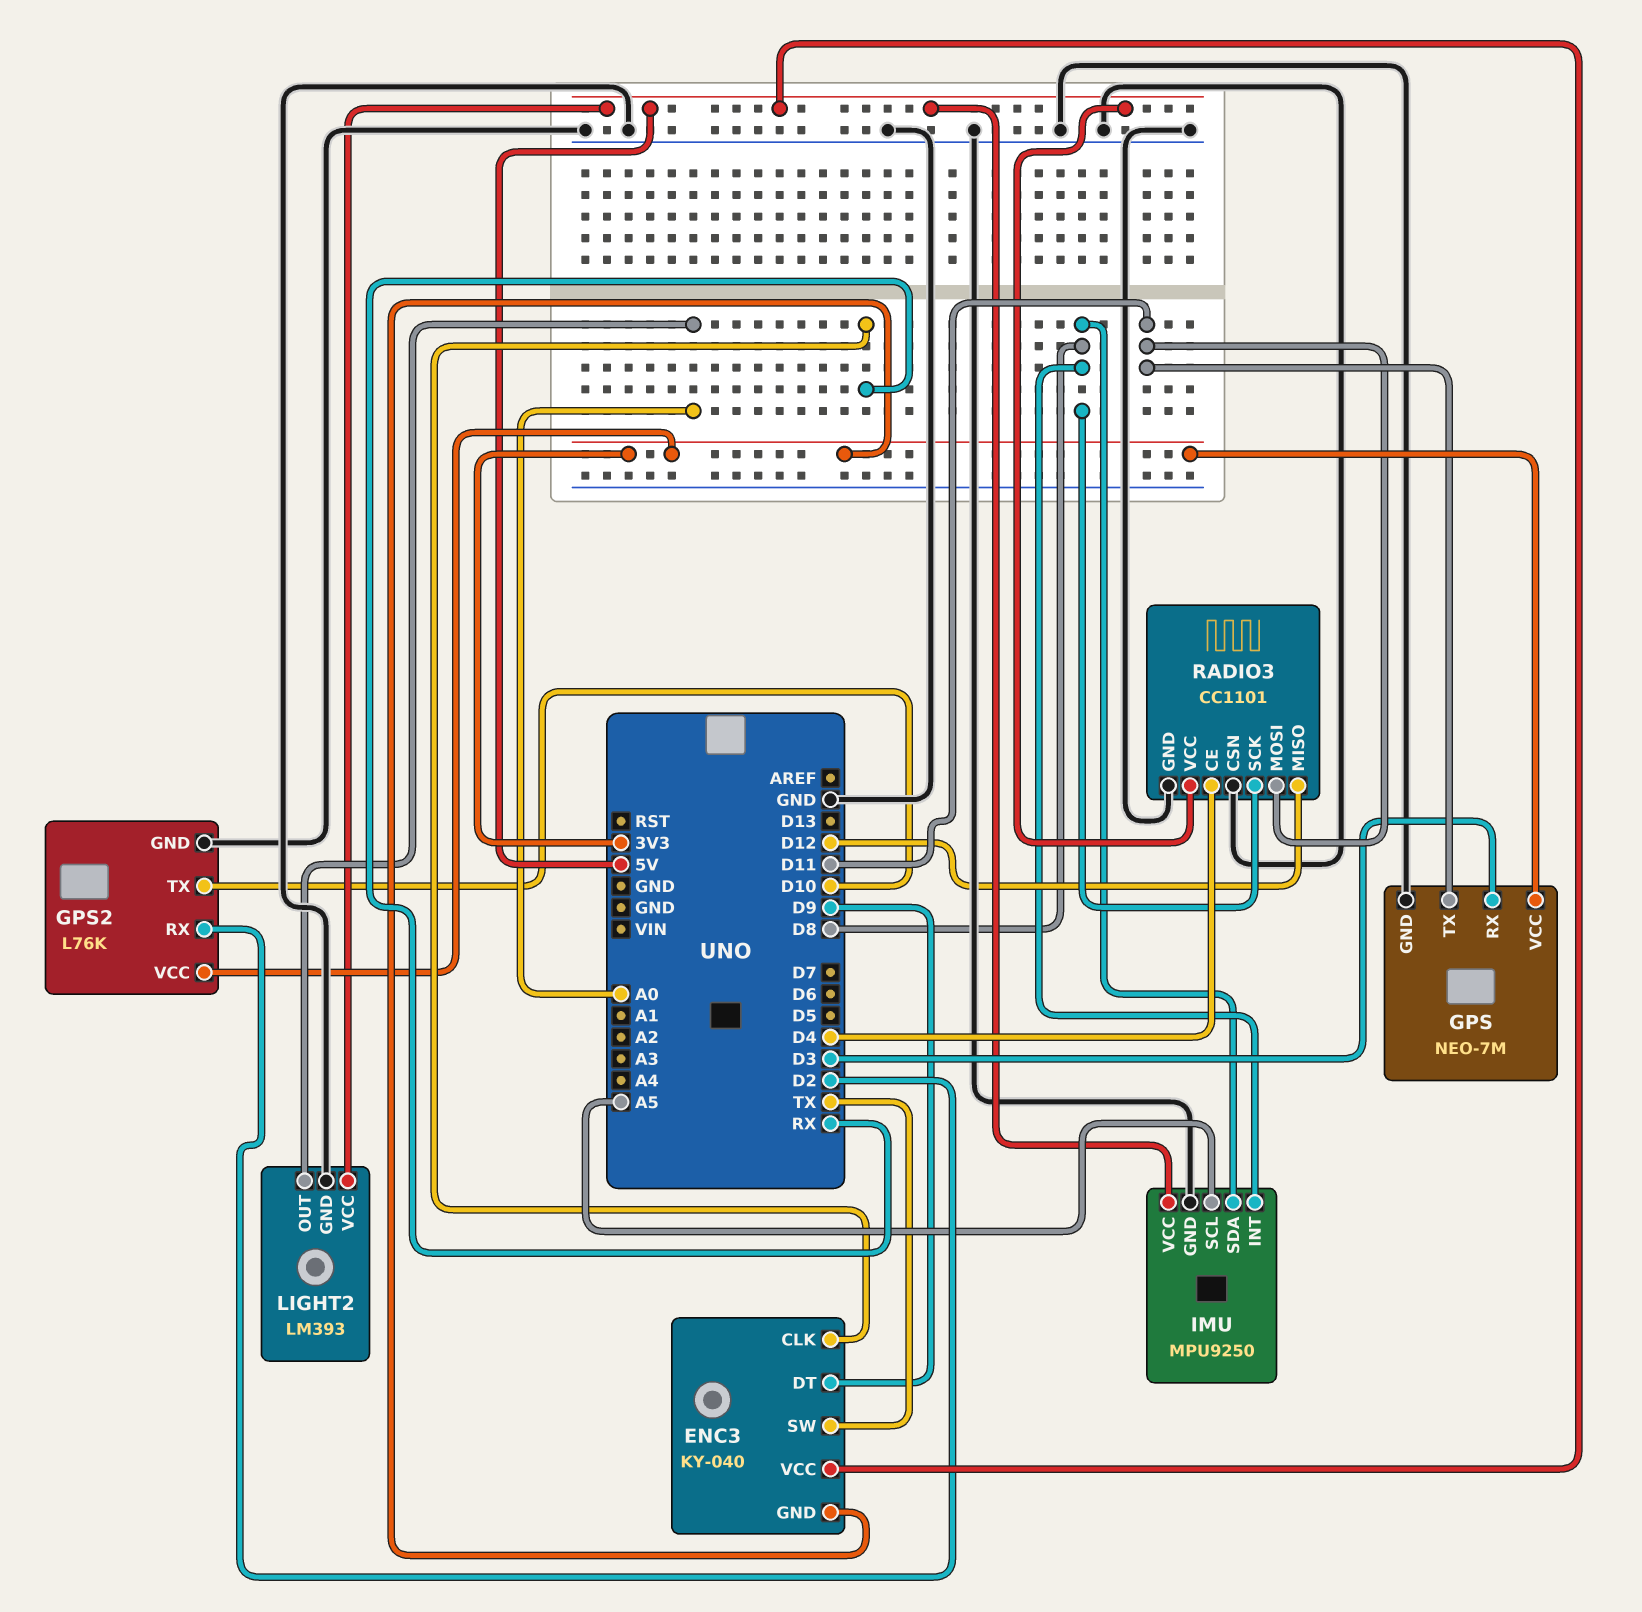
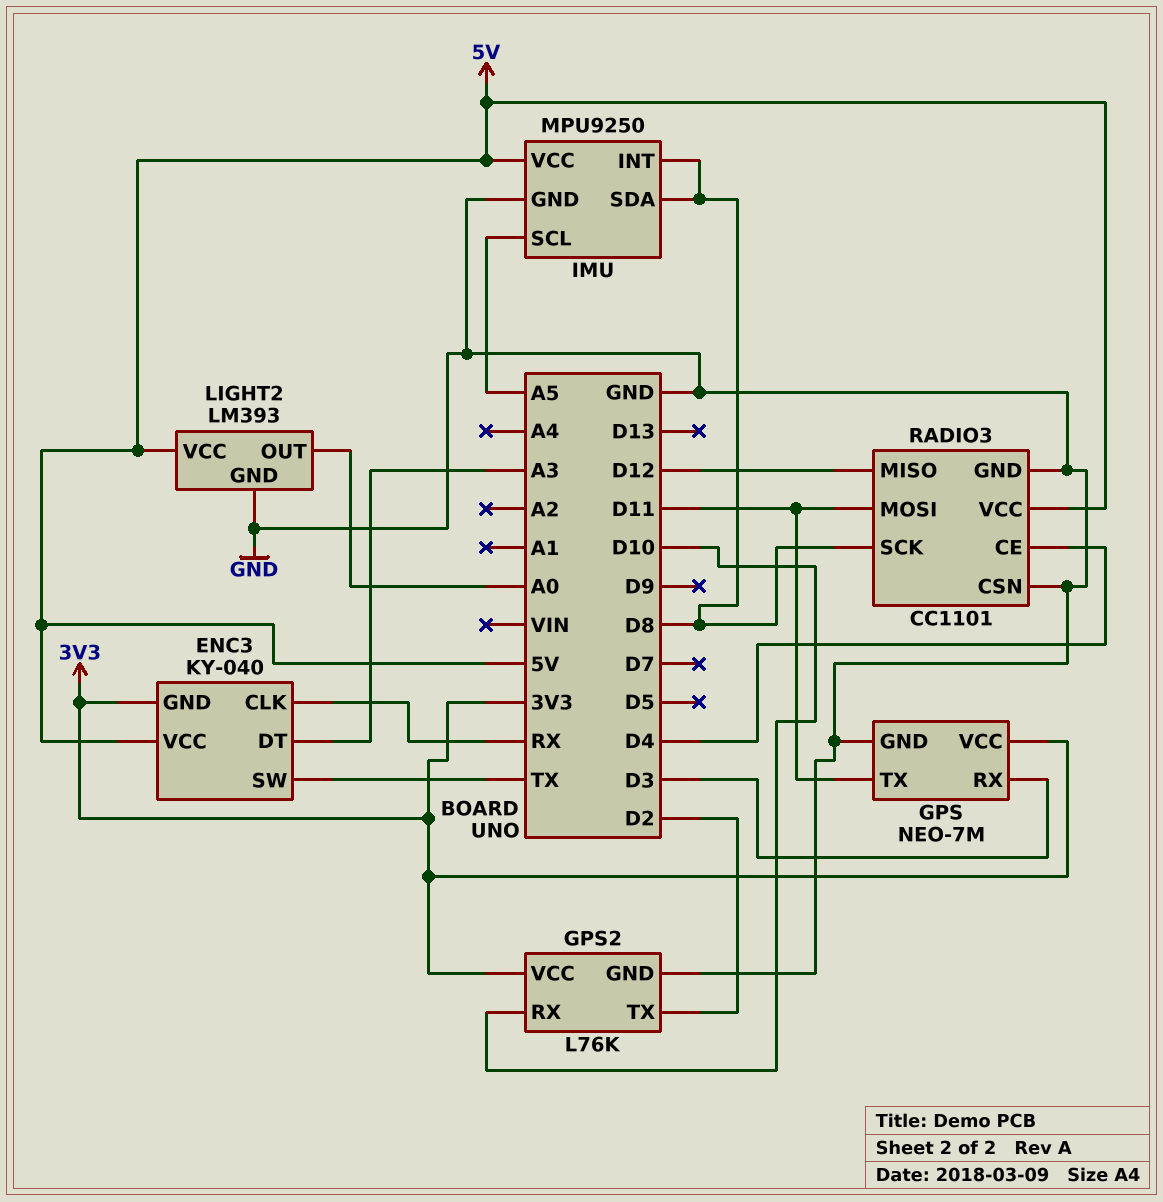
ENC3 pin DT: D9 -> A3
GPS2 pin RX: D2 -> D10
GPS2 pin TX: D10 -> D2

